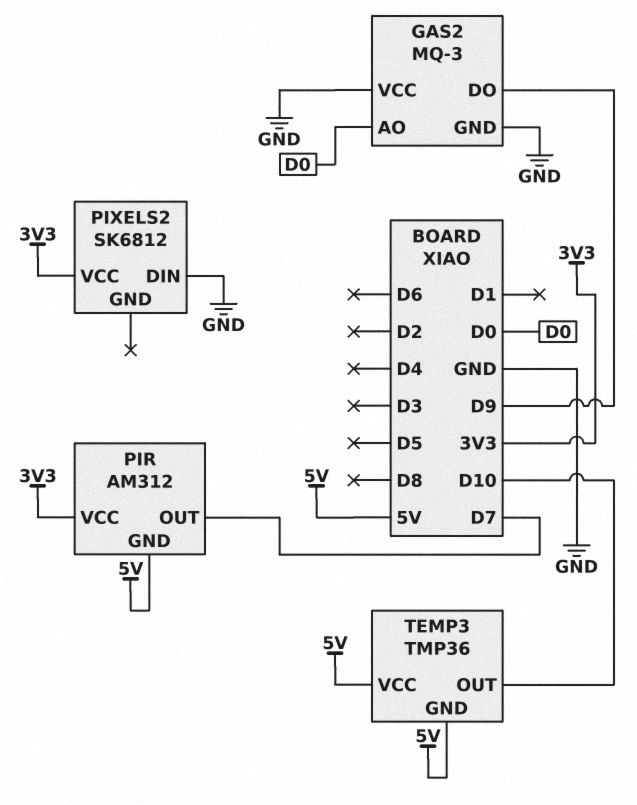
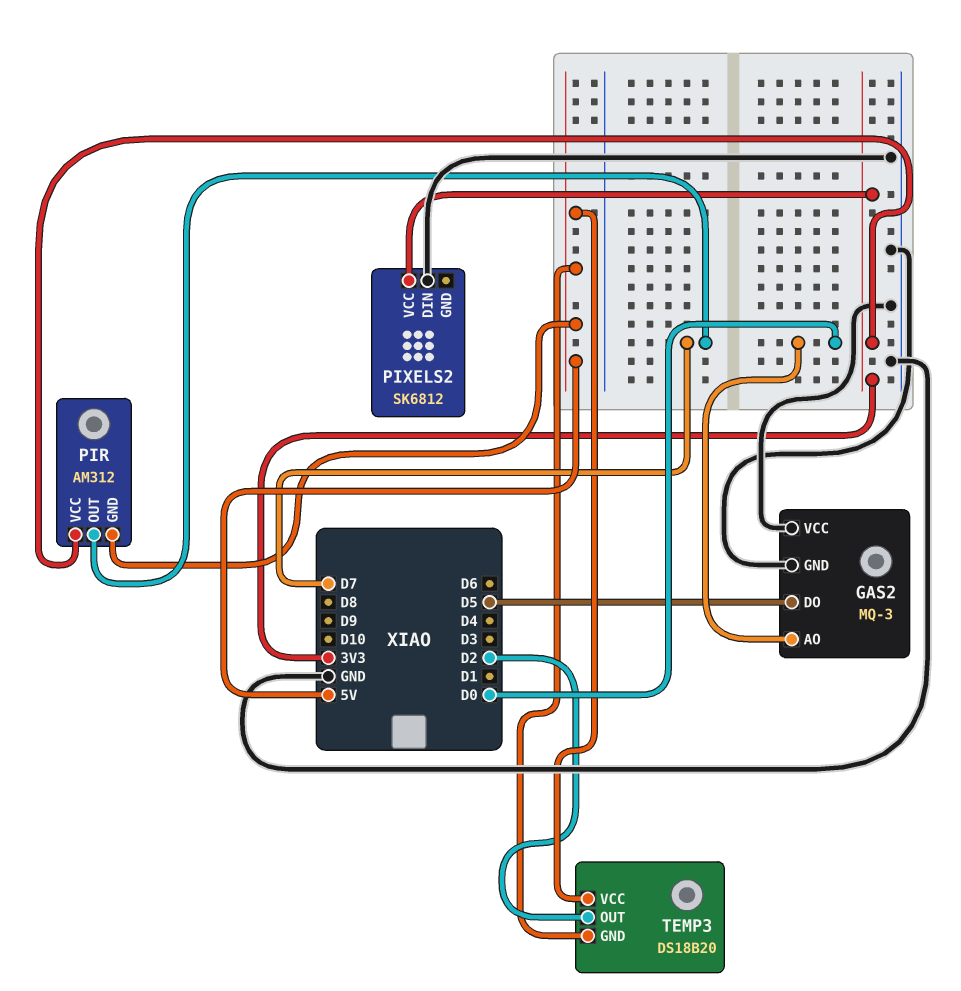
GAS2 pin DO: D9 -> D5
TEMP3: TMP36 -> DS18B20
TEMP3 pin OUT: D10 -> D2

